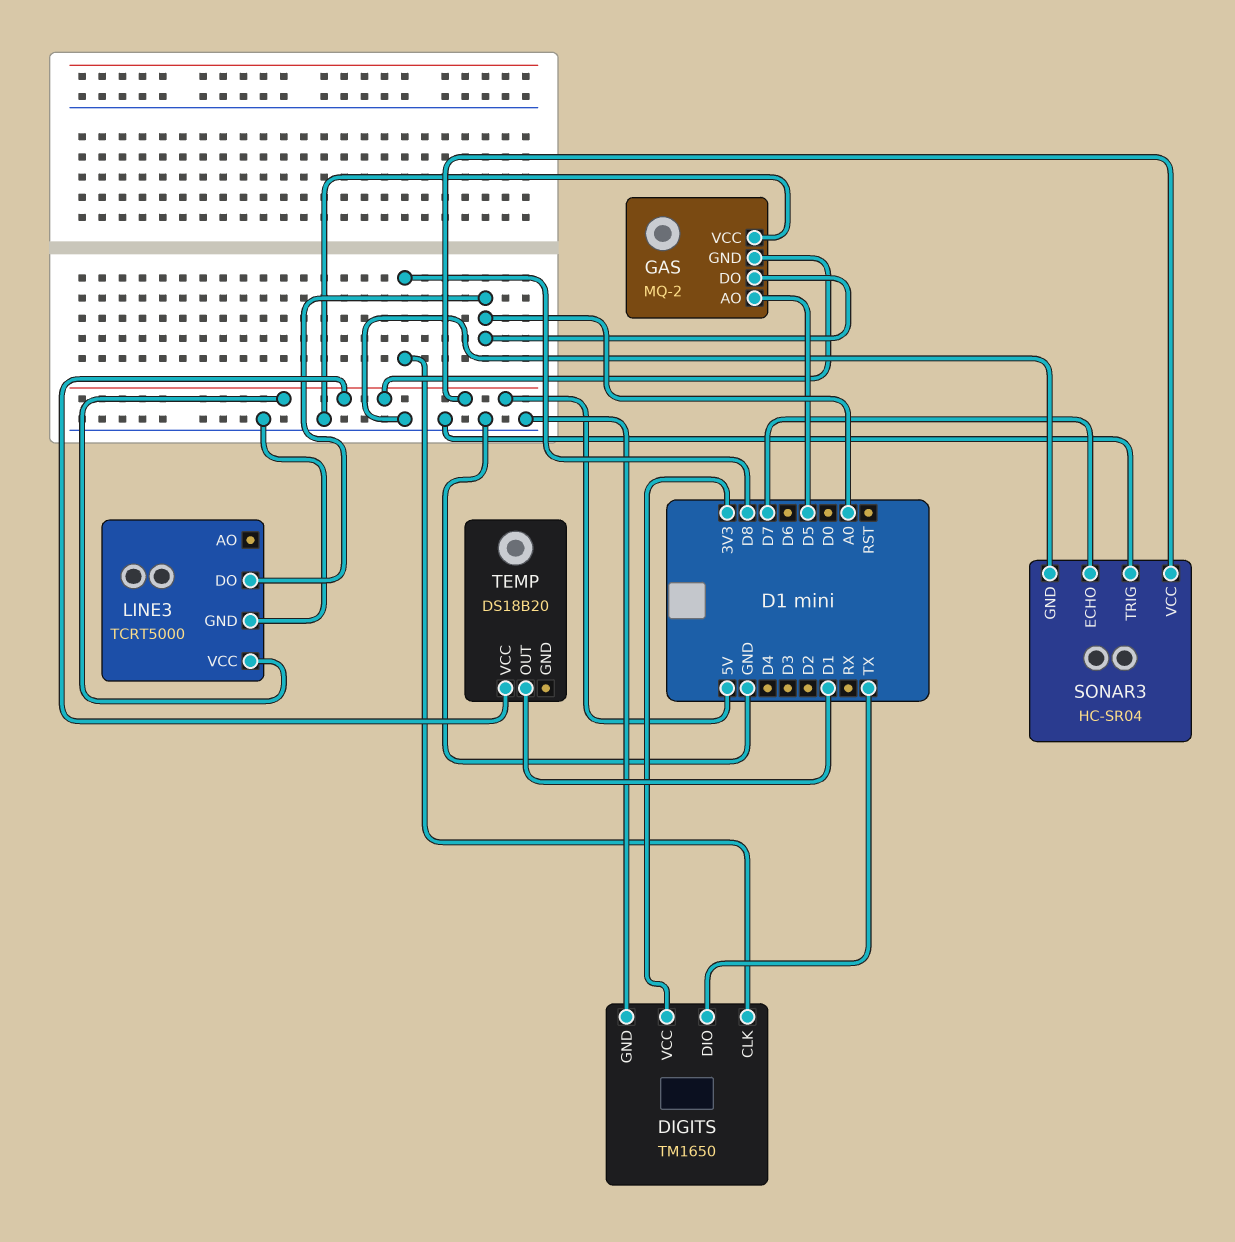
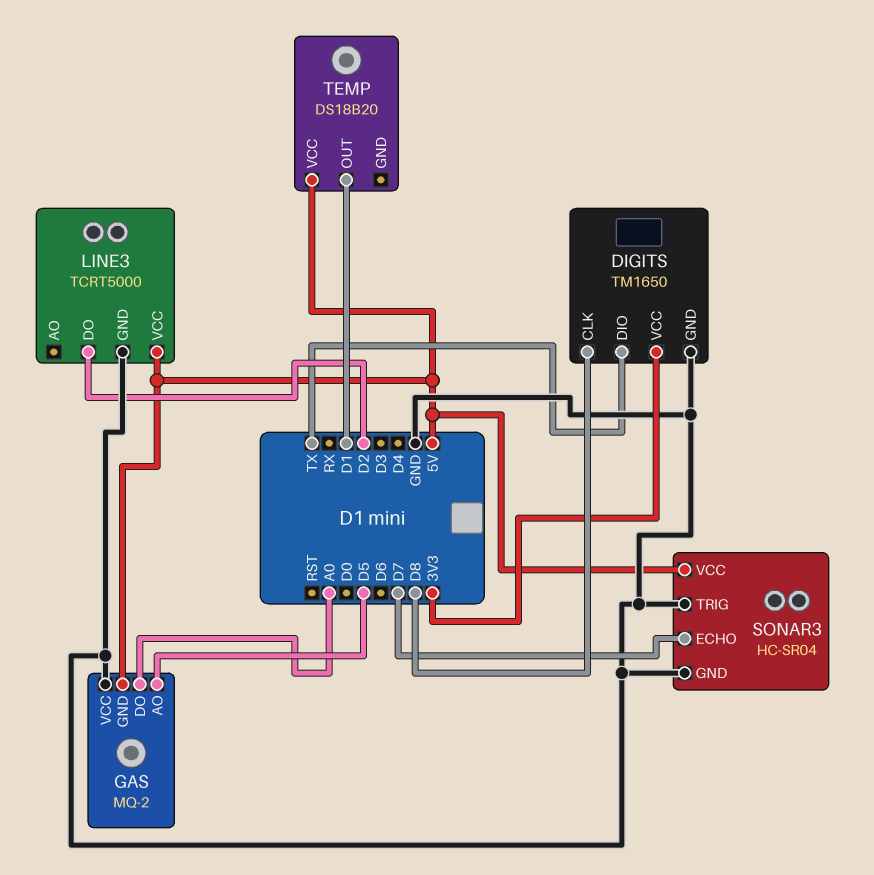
LINE3 pin DO: A0 -> D2

